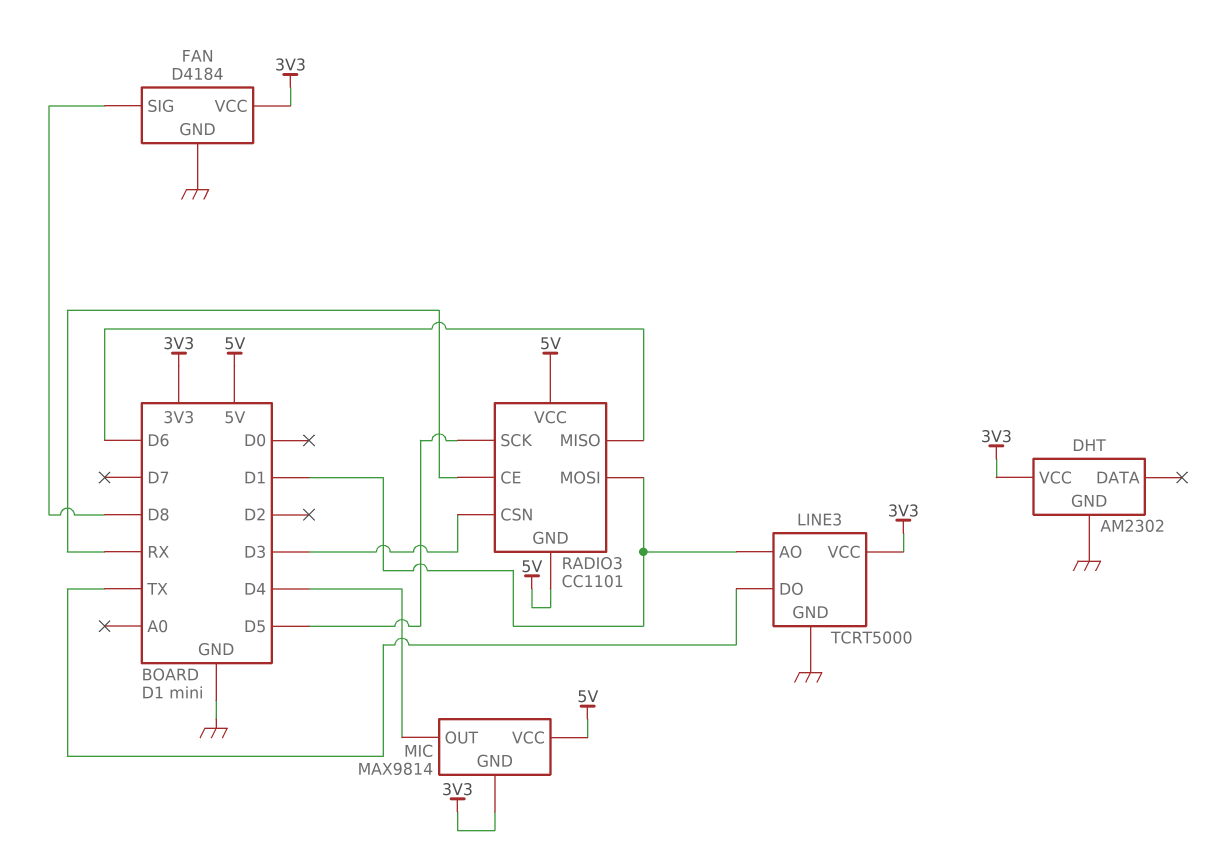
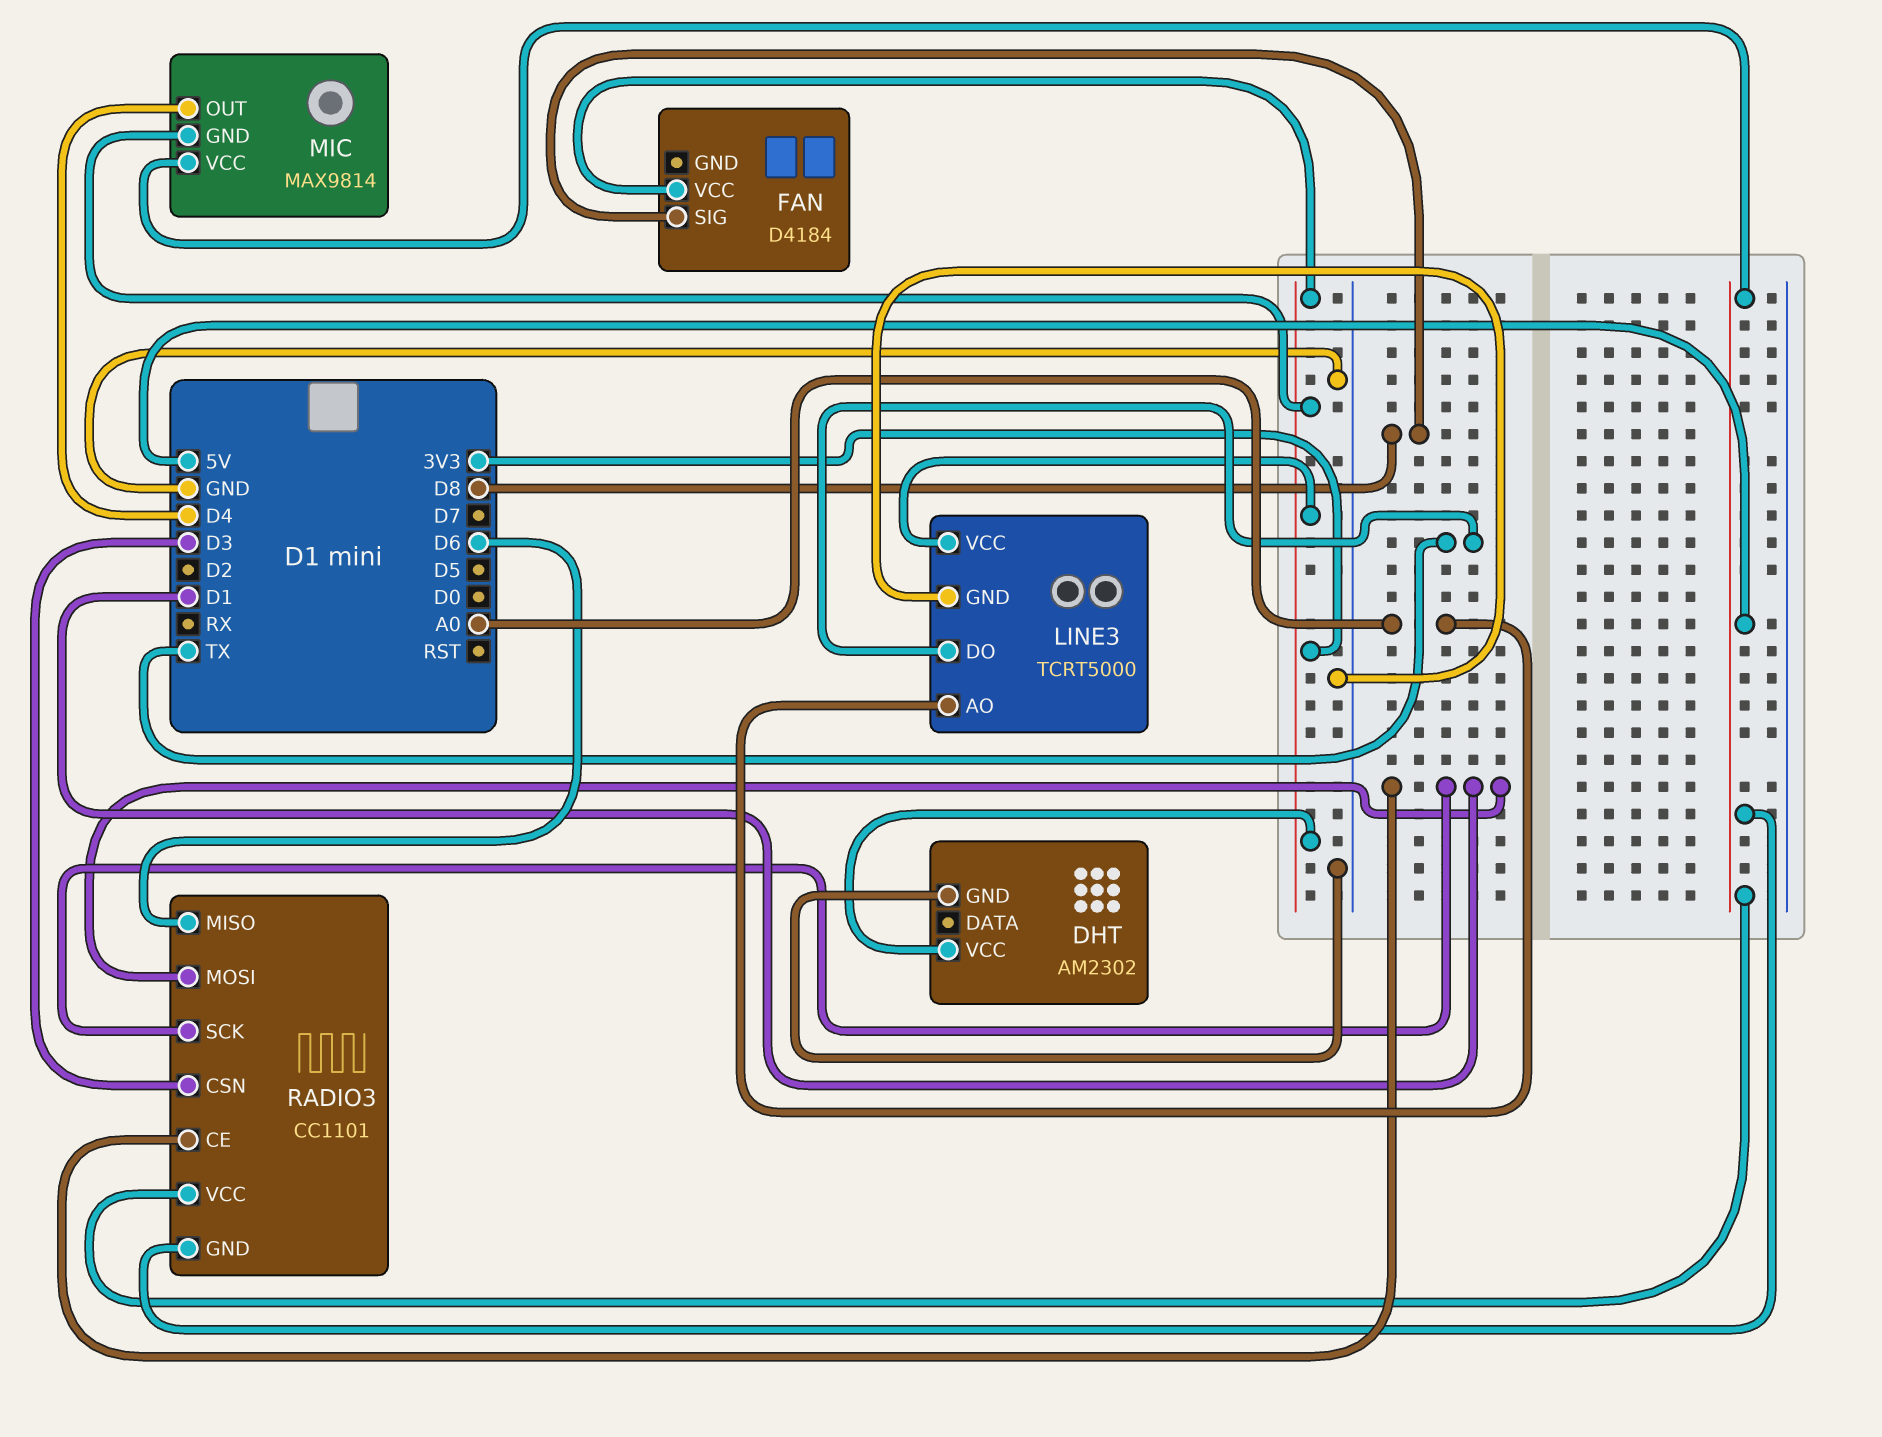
FAN pin GND: GND -> none
LINE3 pin AO: D1 -> A0
RADIO3 pin CE: RX -> D1
RADIO3 pin SCK: D5 -> D1

